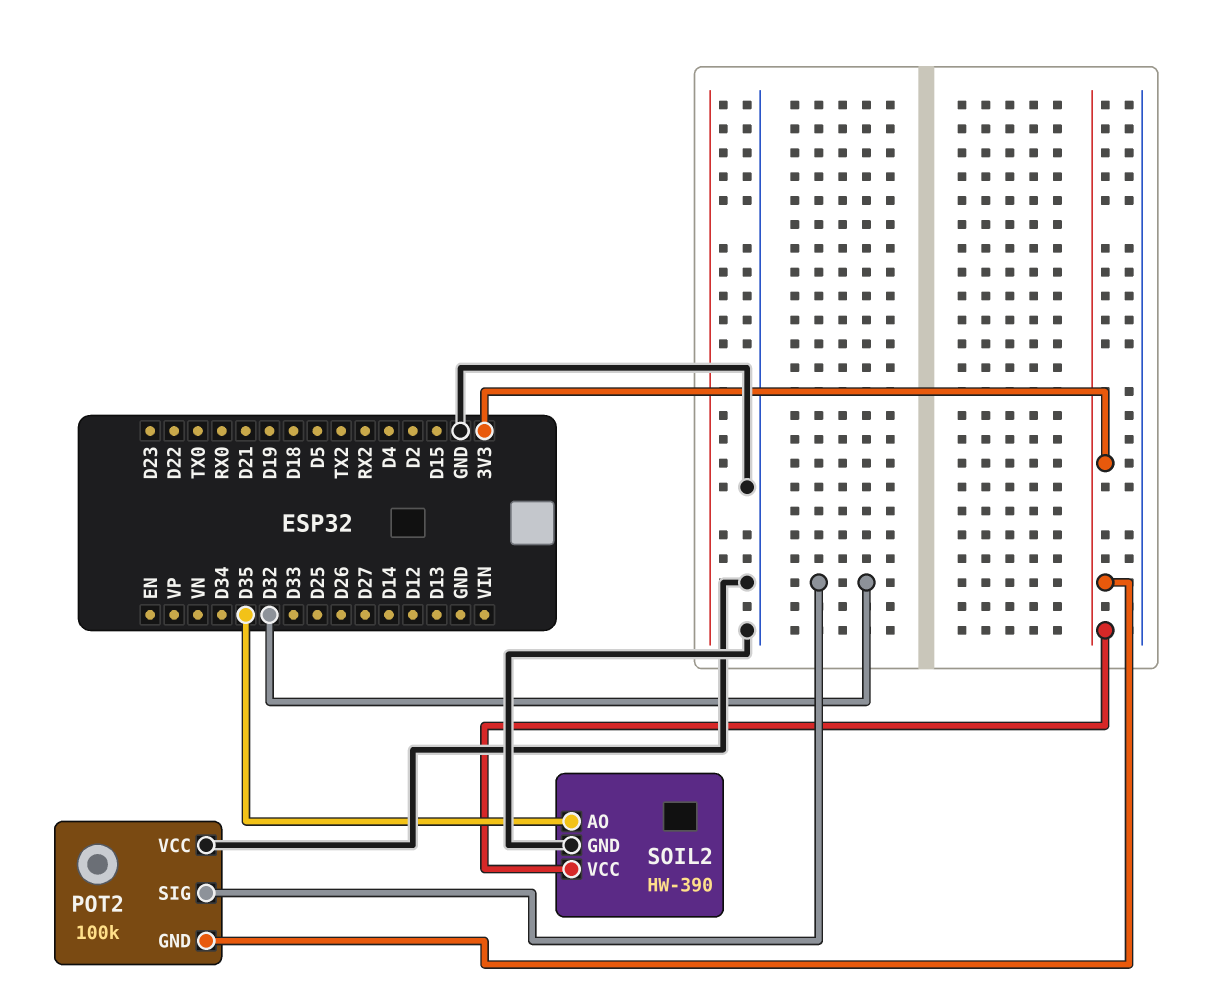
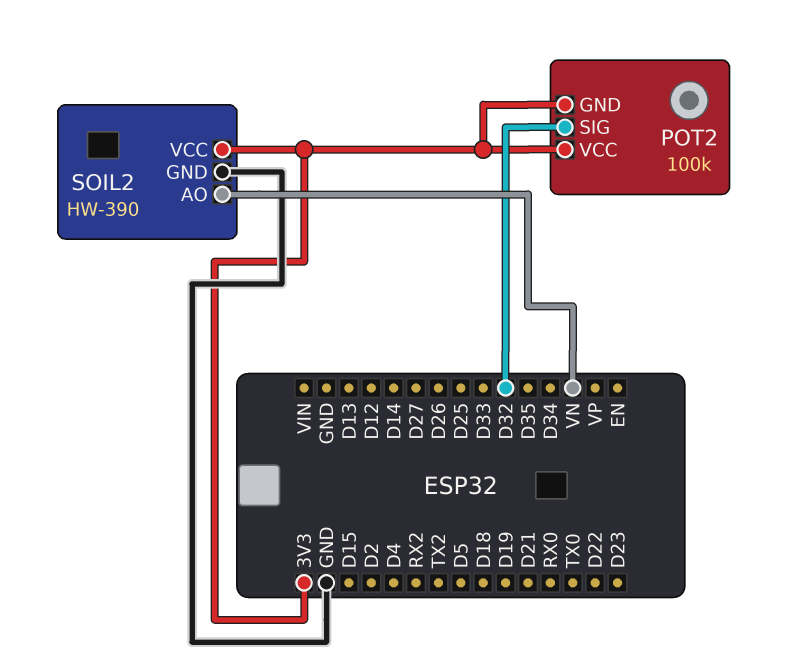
POT2 pin VCC: GND -> 3V3
SOIL2 pin AO: D35 -> VN

